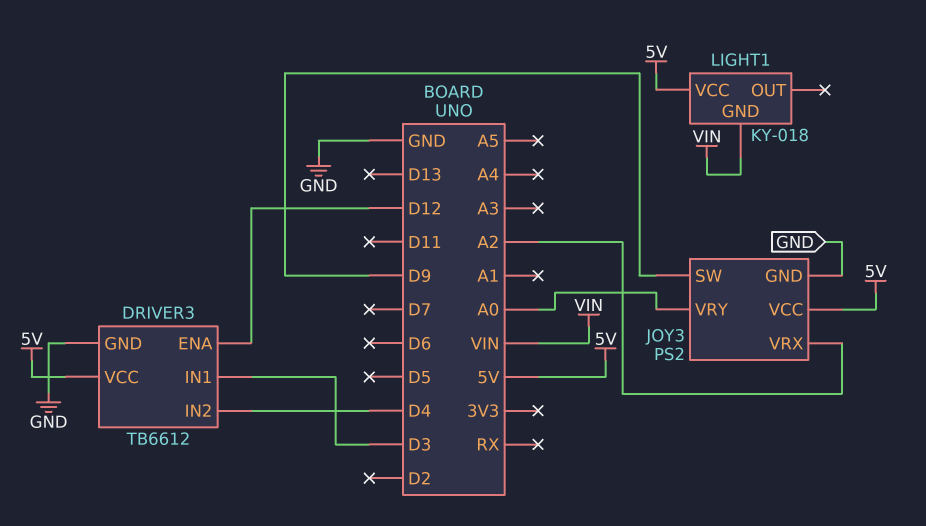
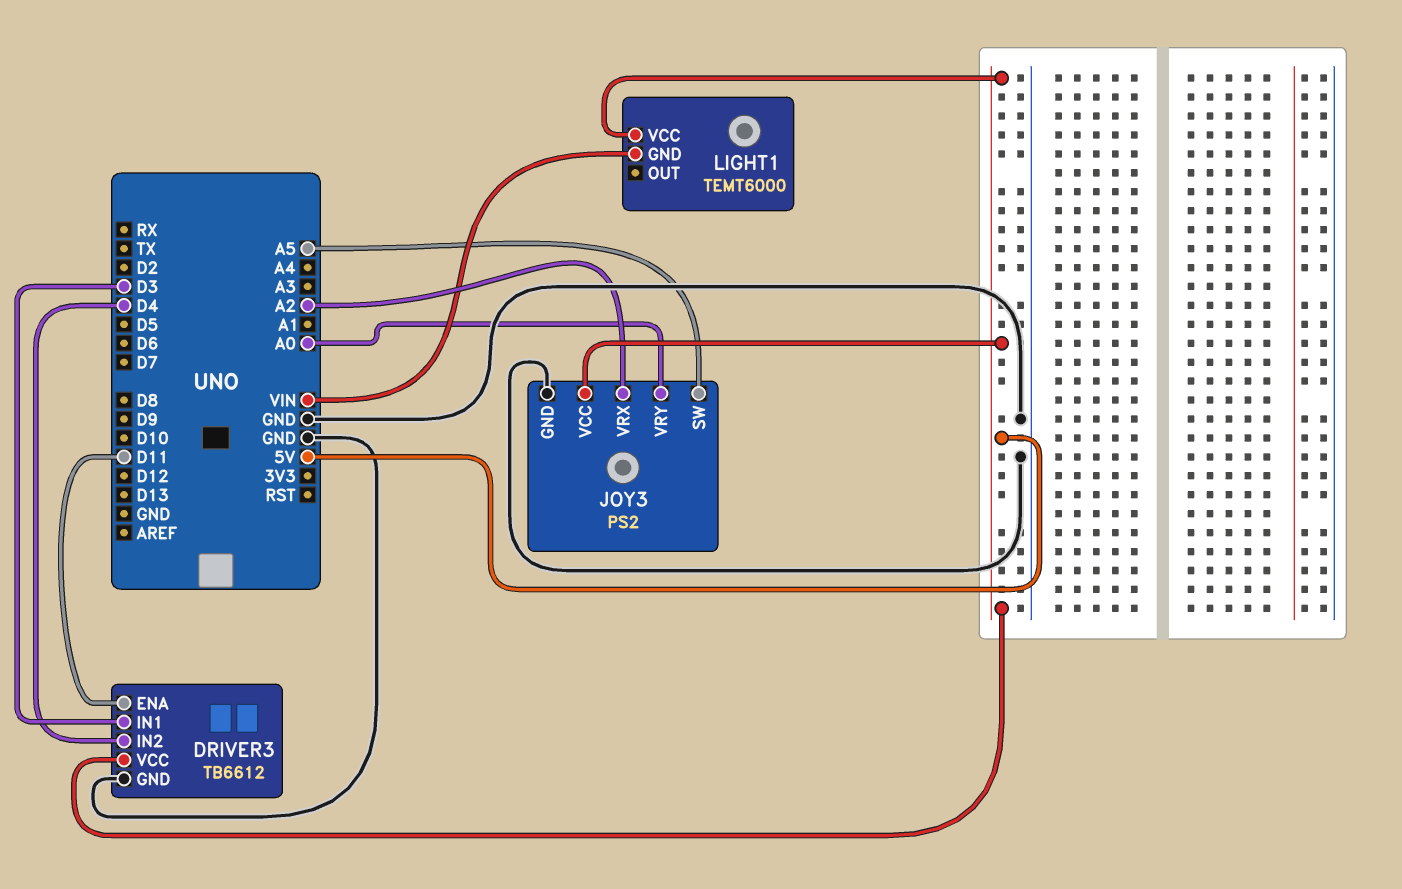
DRIVER3 pin ENA: D12 -> D11
JOY3 pin SW: D9 -> A5
LIGHT1: KY-018 -> TEMT6000

